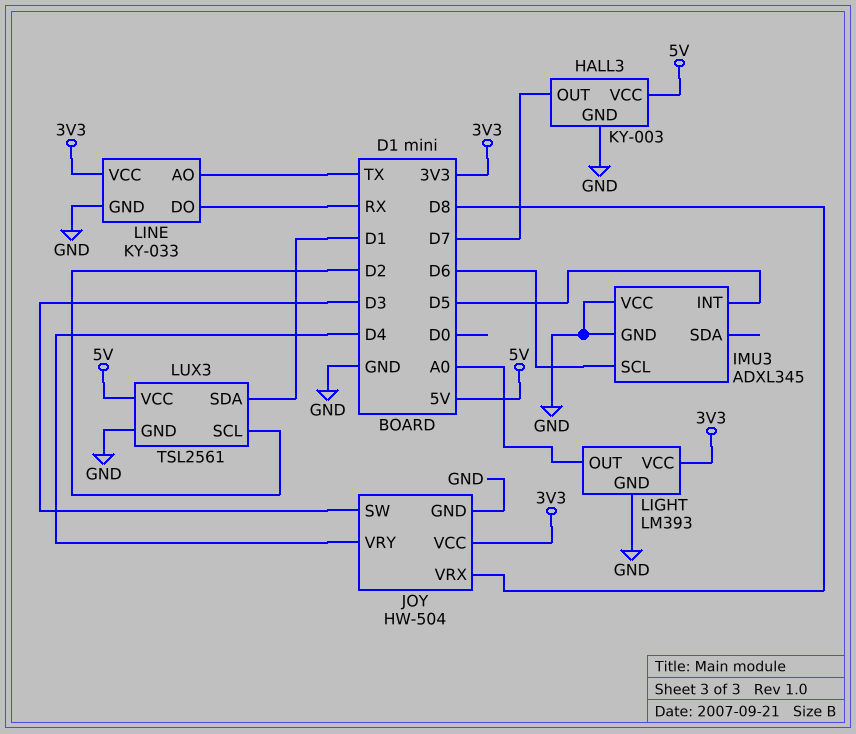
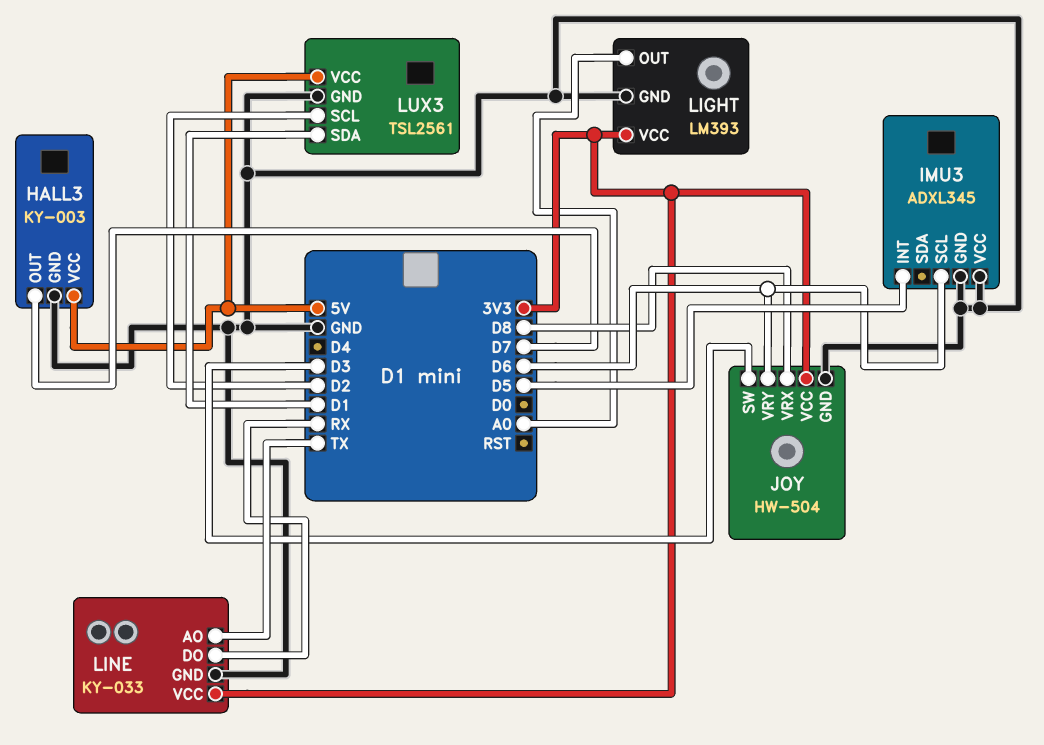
JOY pin VRY: D4 -> D6

